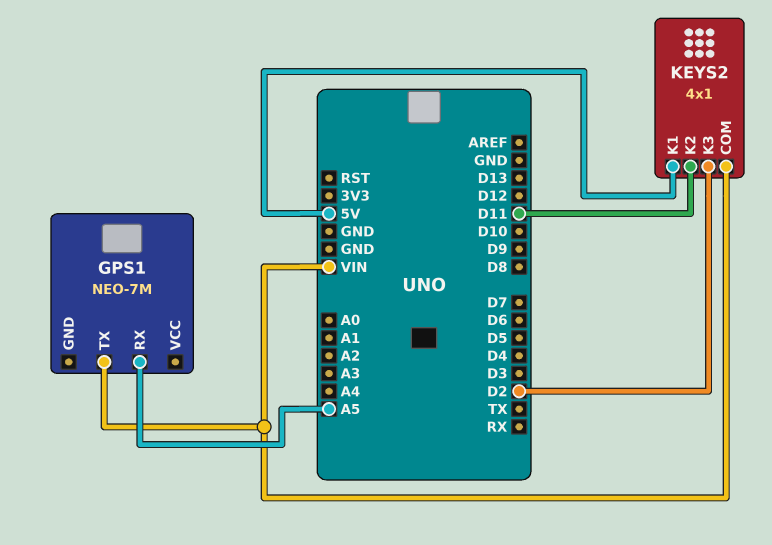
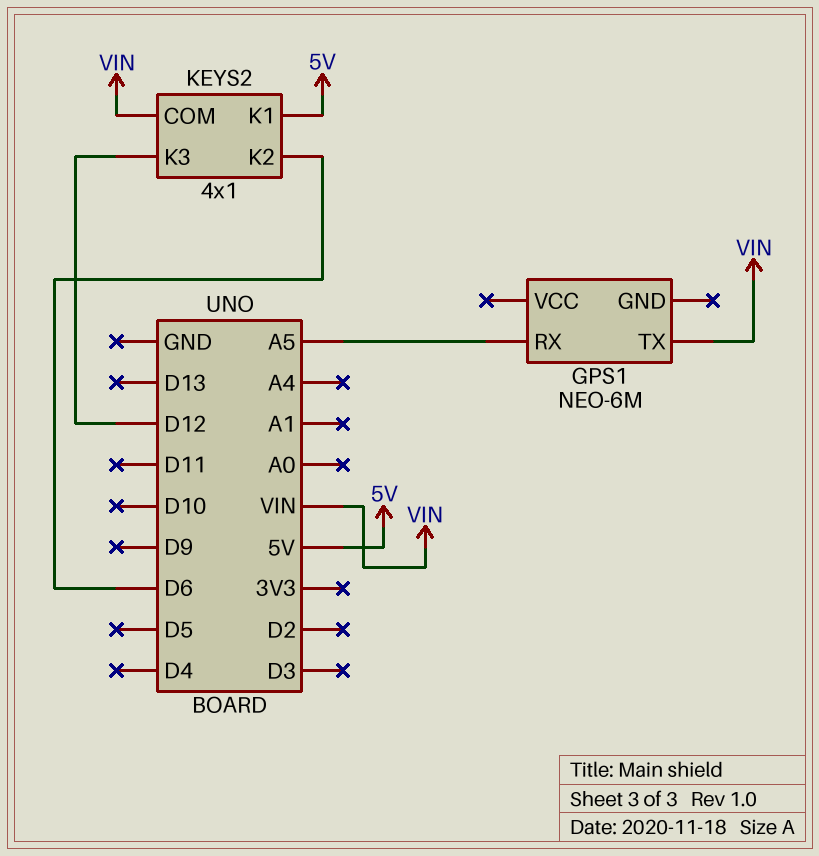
GPS1: NEO-7M -> NEO-6M
KEYS2 pin K2: D11 -> D6
KEYS2 pin K3: D2 -> D12

